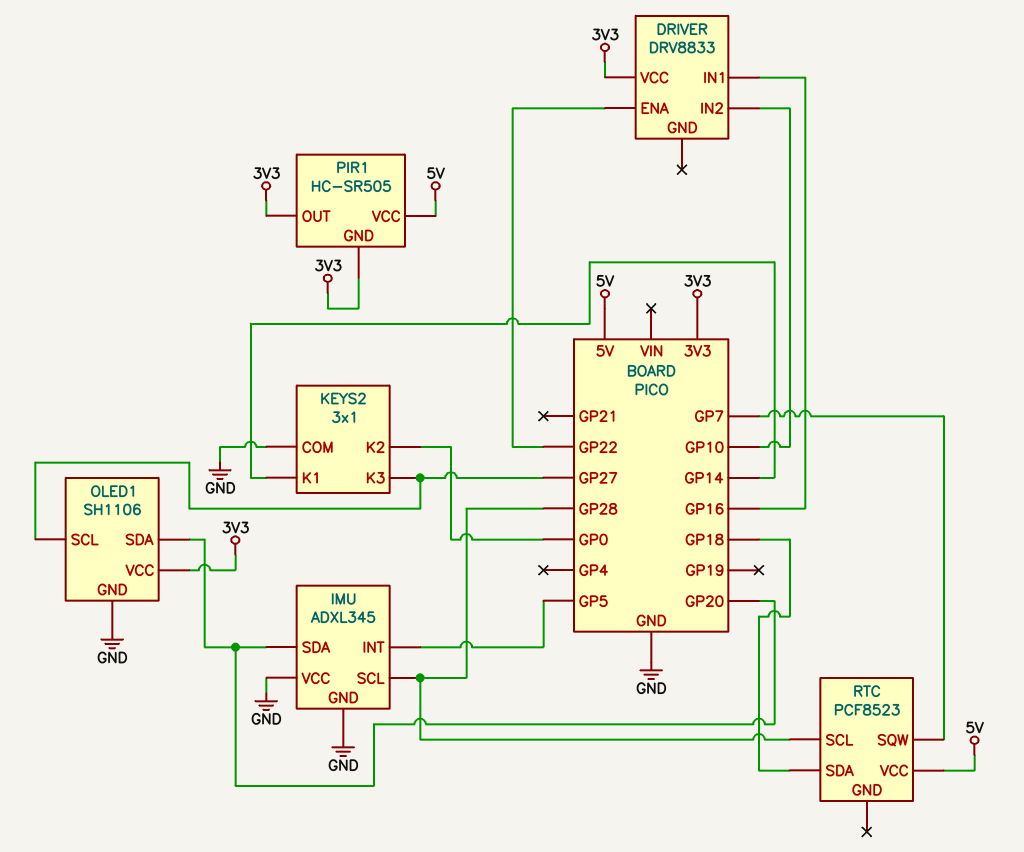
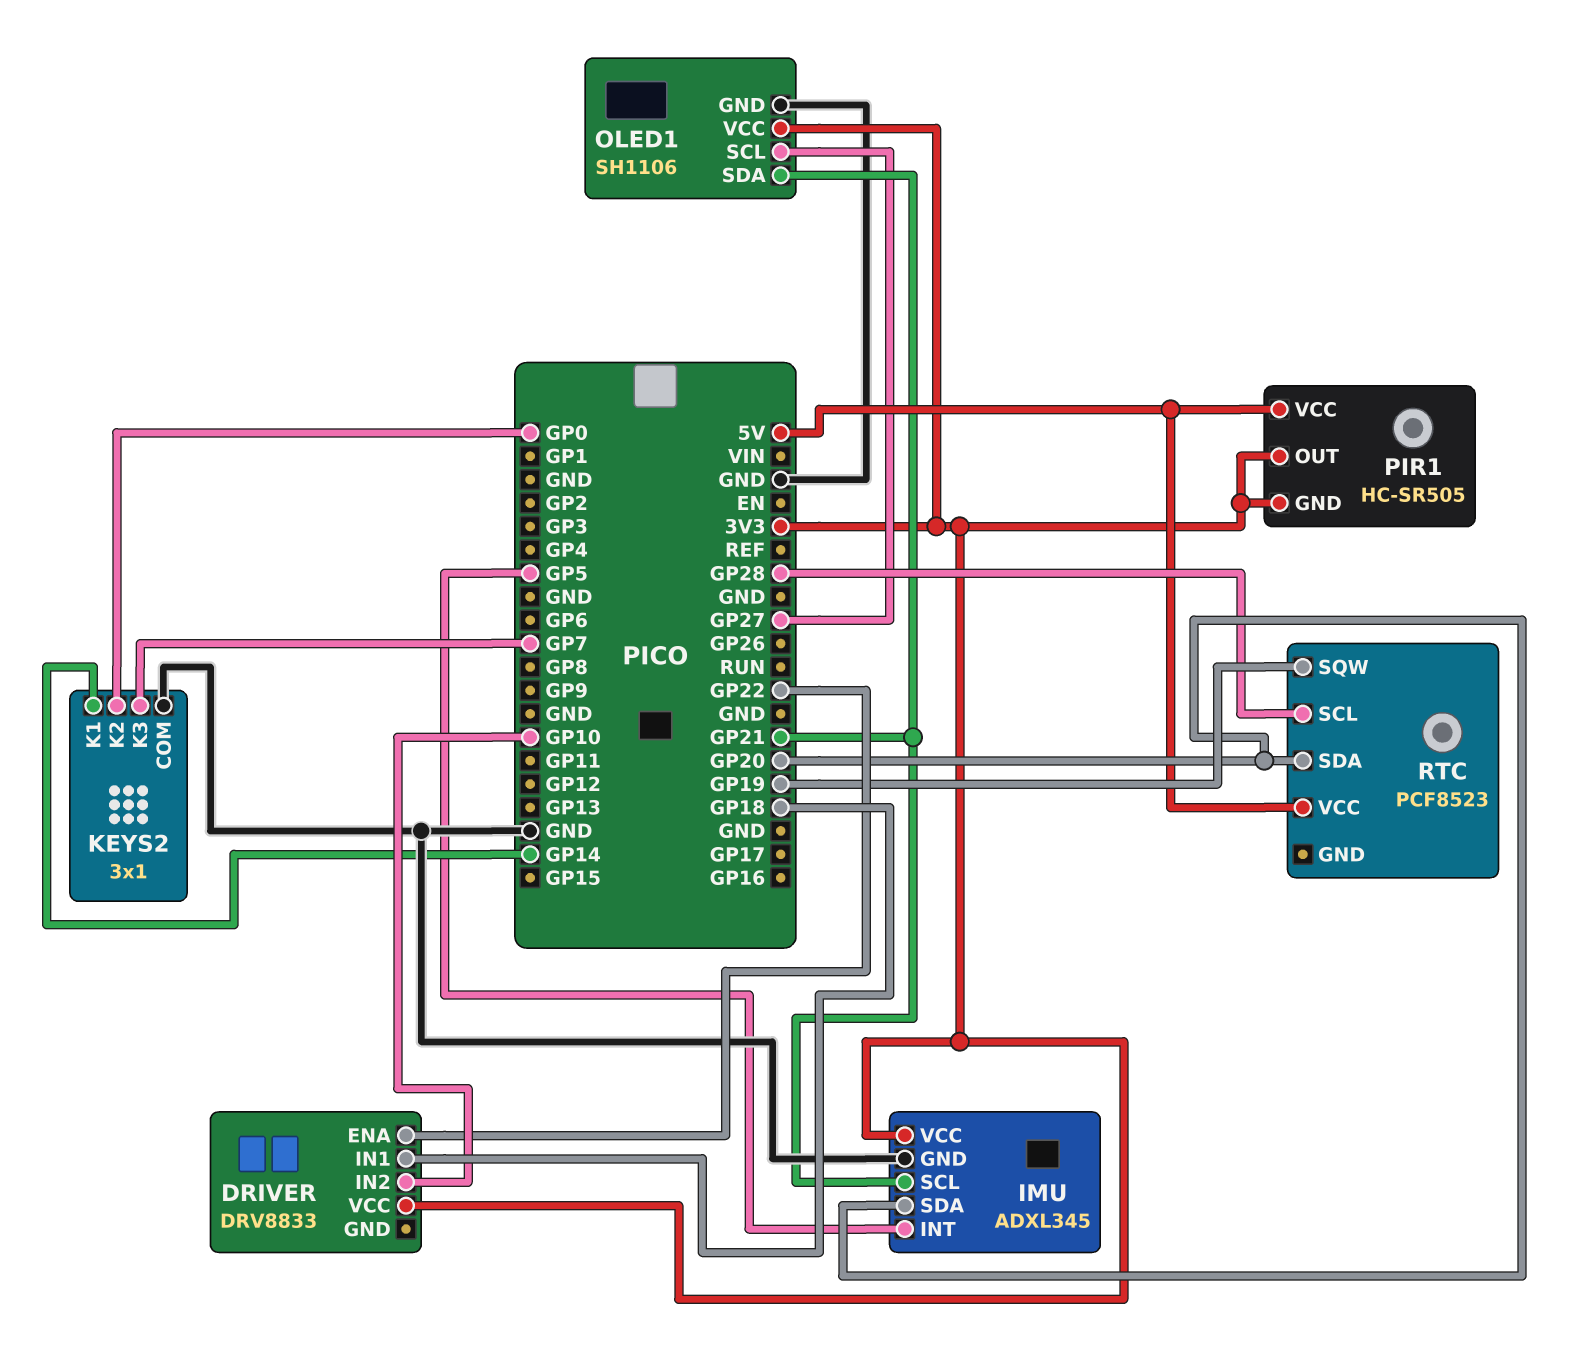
DRIVER pin IN1: GP16 -> GP18
IMU pin SCL: GP28 -> GP21
IMU pin VCC: GND -> 3V3
KEYS2 pin K3: GP27 -> GP7
OLED1 pin SDA: GP20 -> GP21
RTC pin SDA: GP18 -> GP20
RTC pin SQW: GP7 -> GP19

